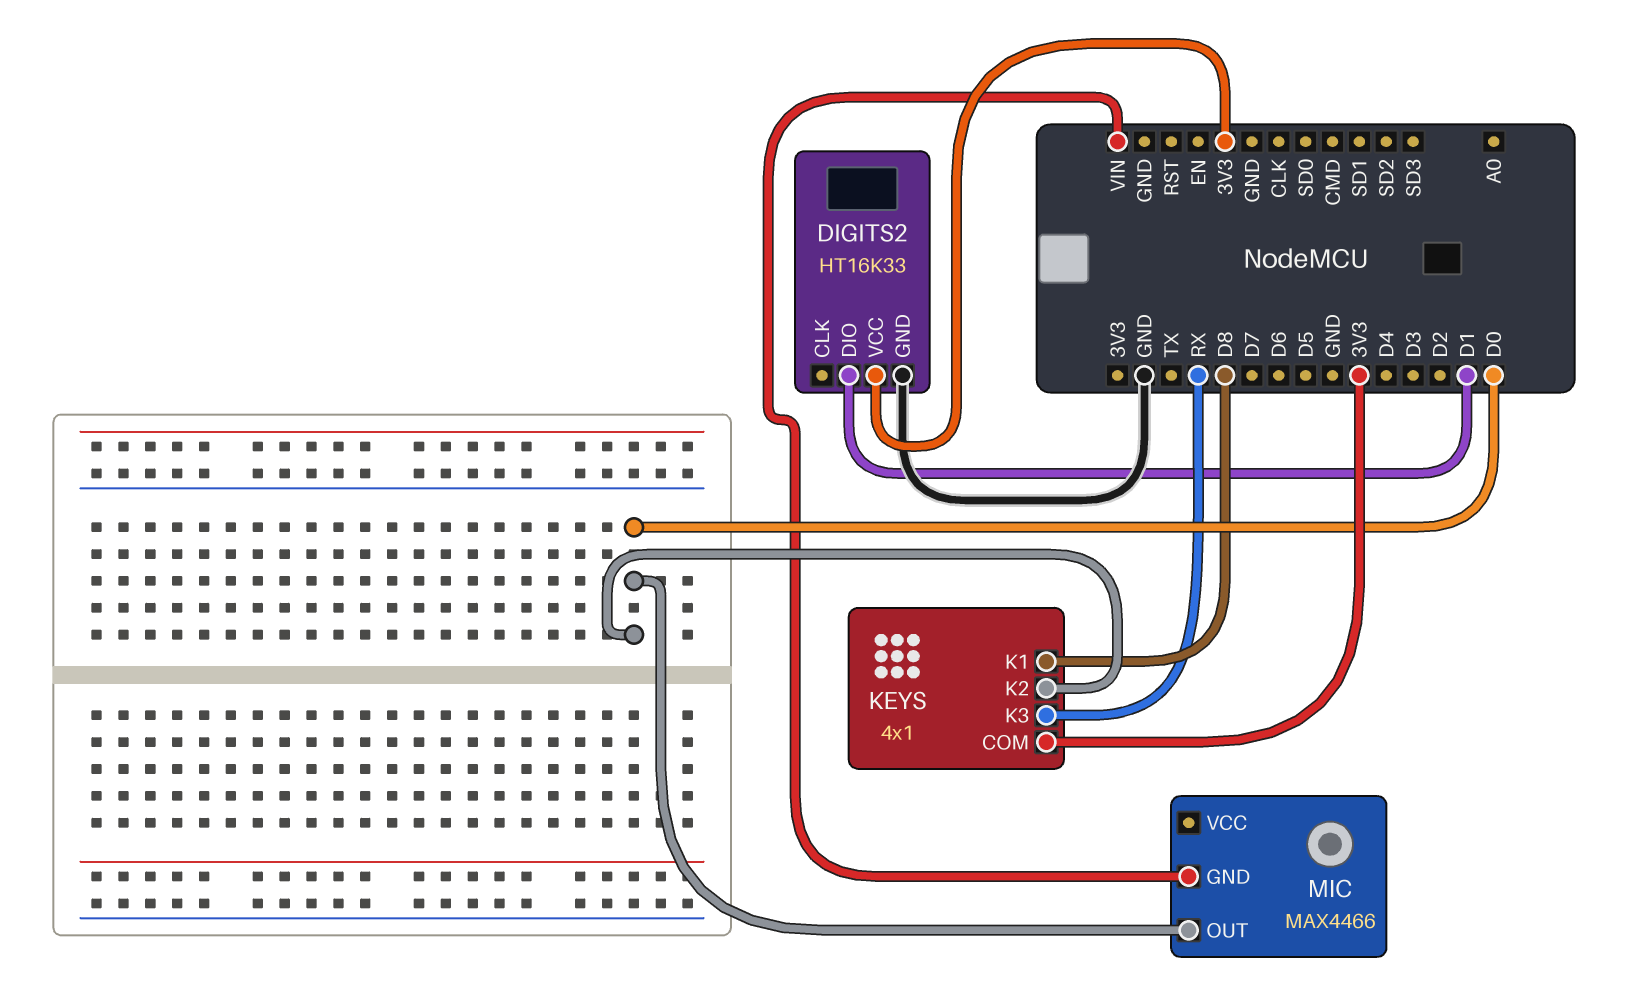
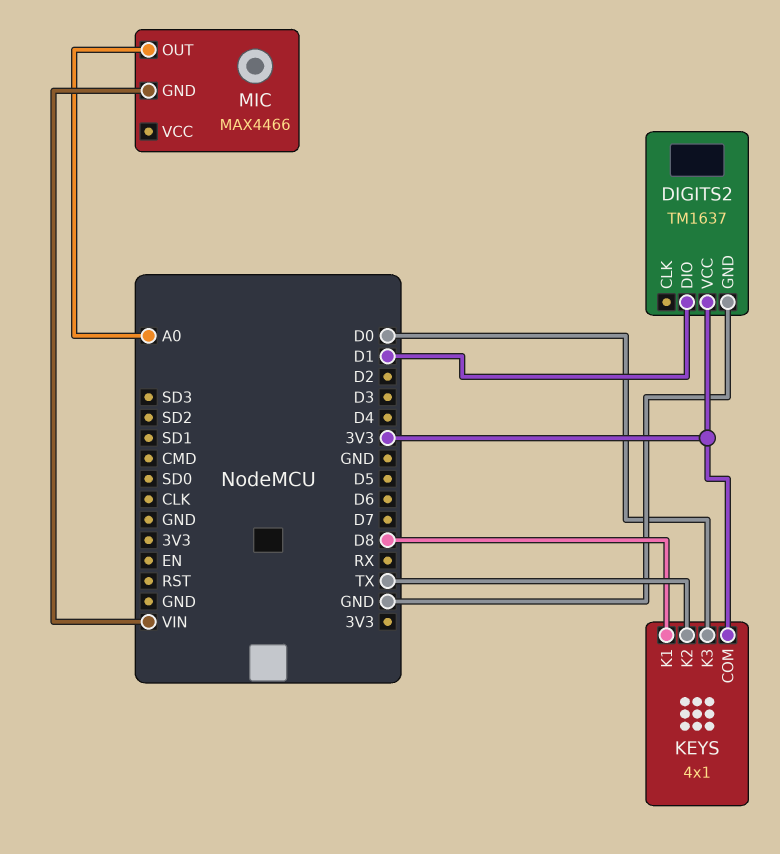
DIGITS2: HT16K33 -> TM1637
KEYS pin K2: D0 -> TX
KEYS pin K3: RX -> D0
MIC pin OUT: D0 -> A0

